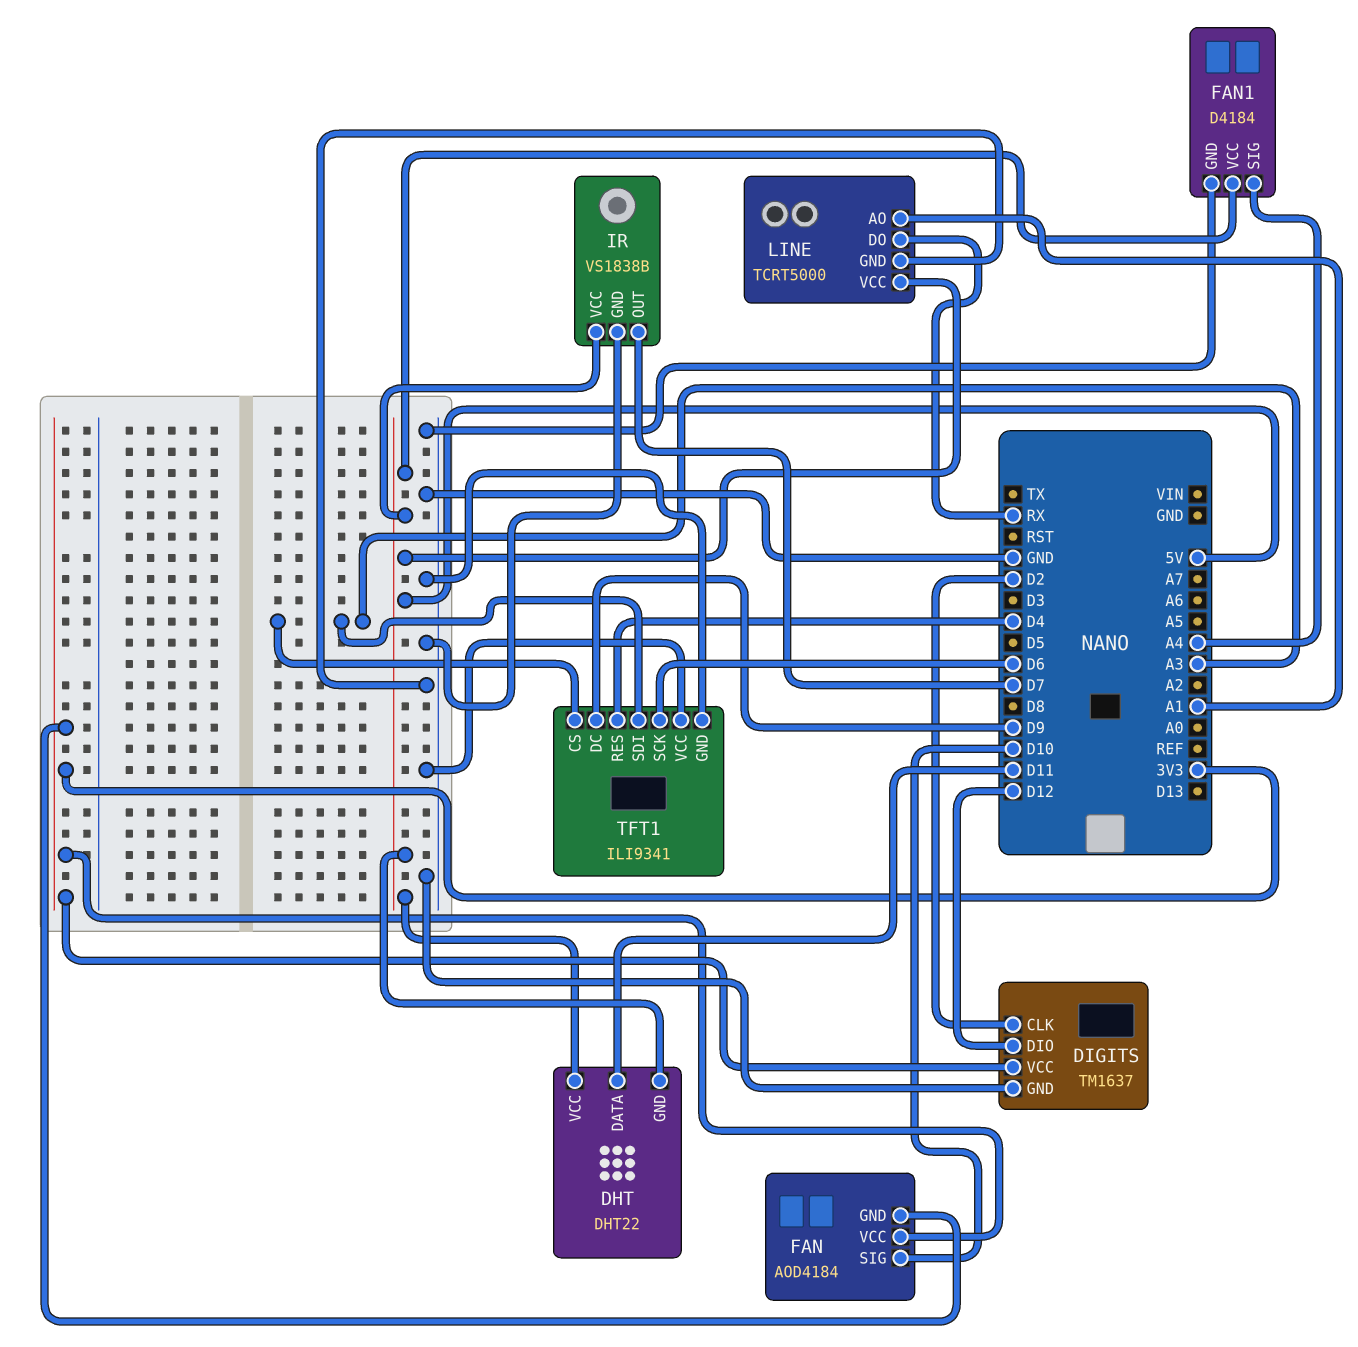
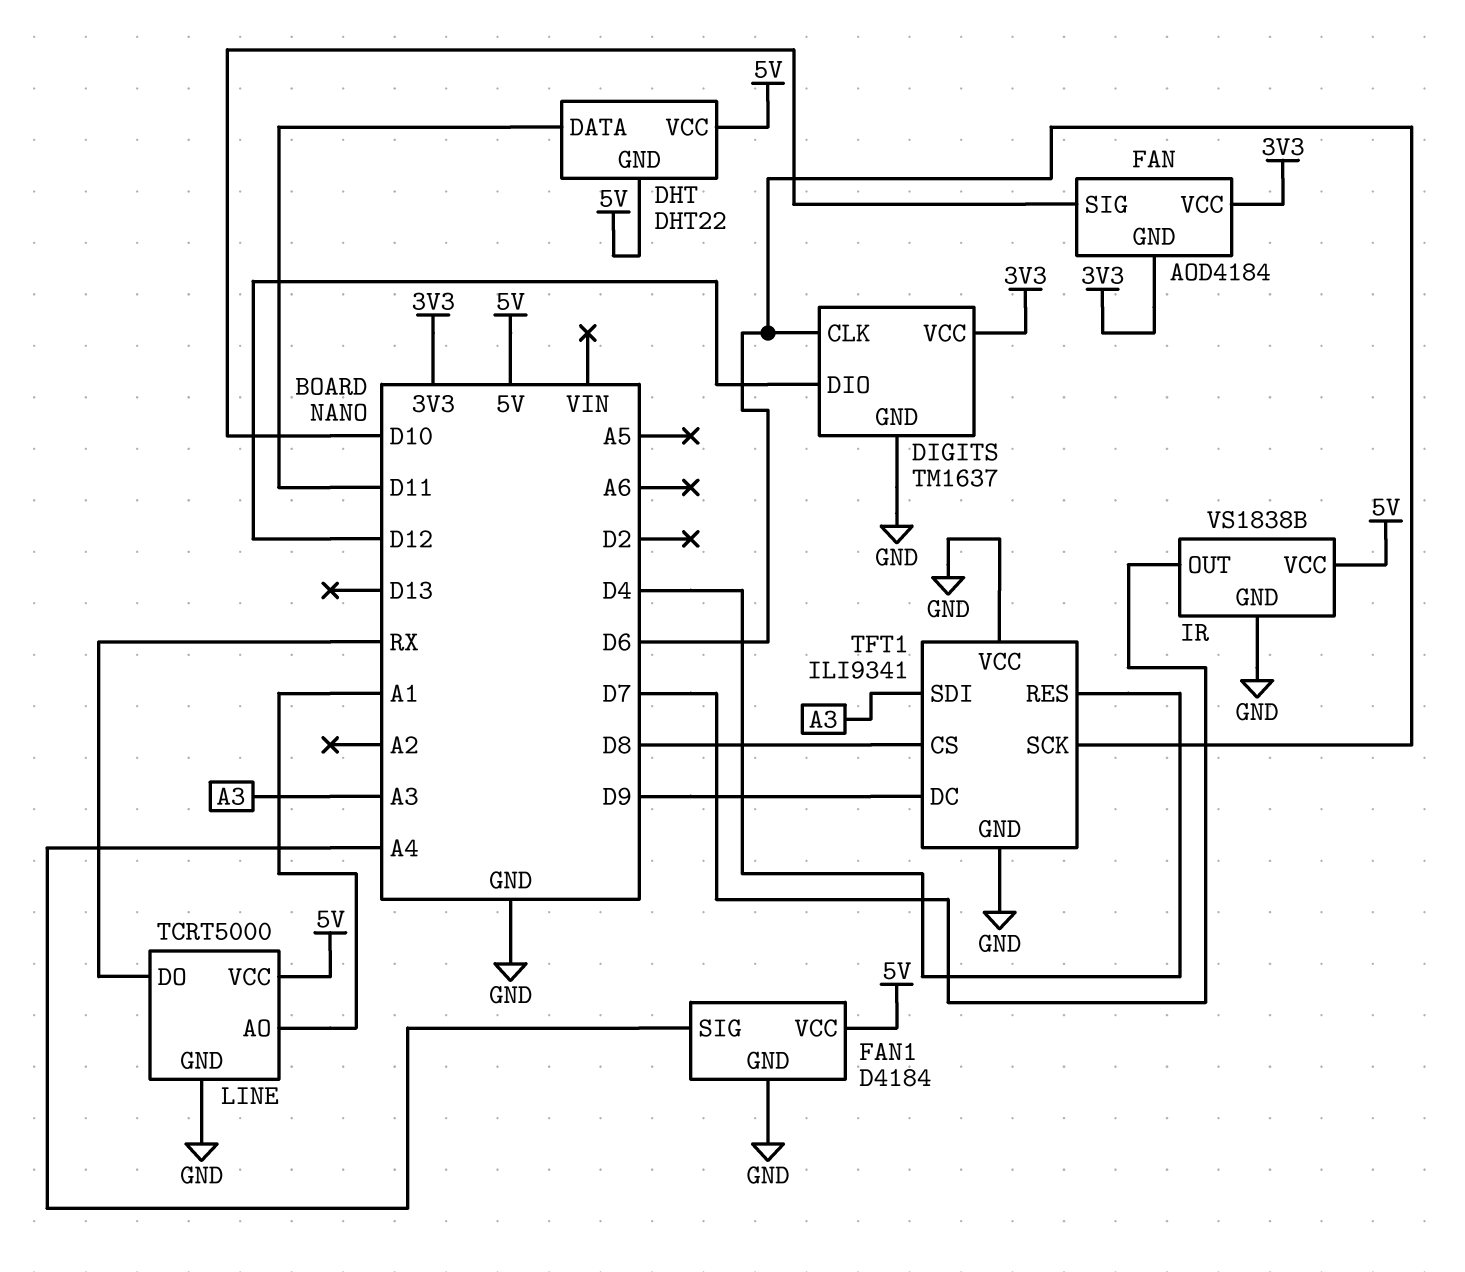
DIGITS pin CLK: D2 -> D6
TFT1 pin CS: A3 -> D8

